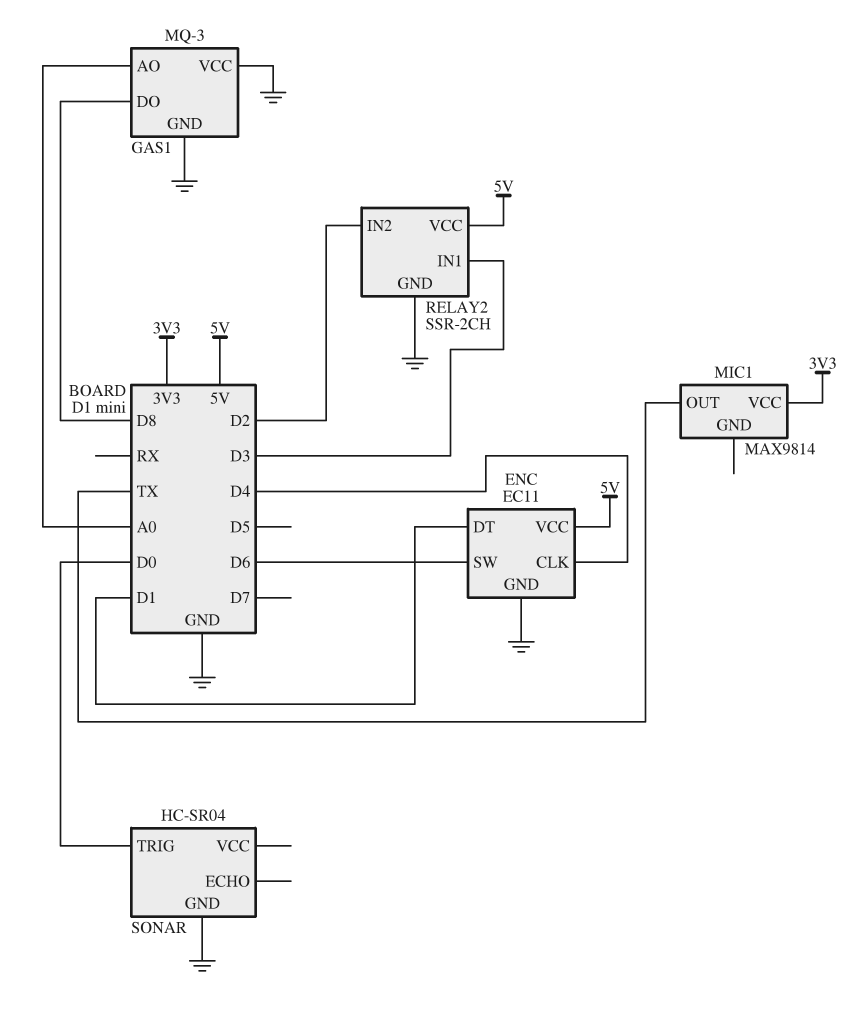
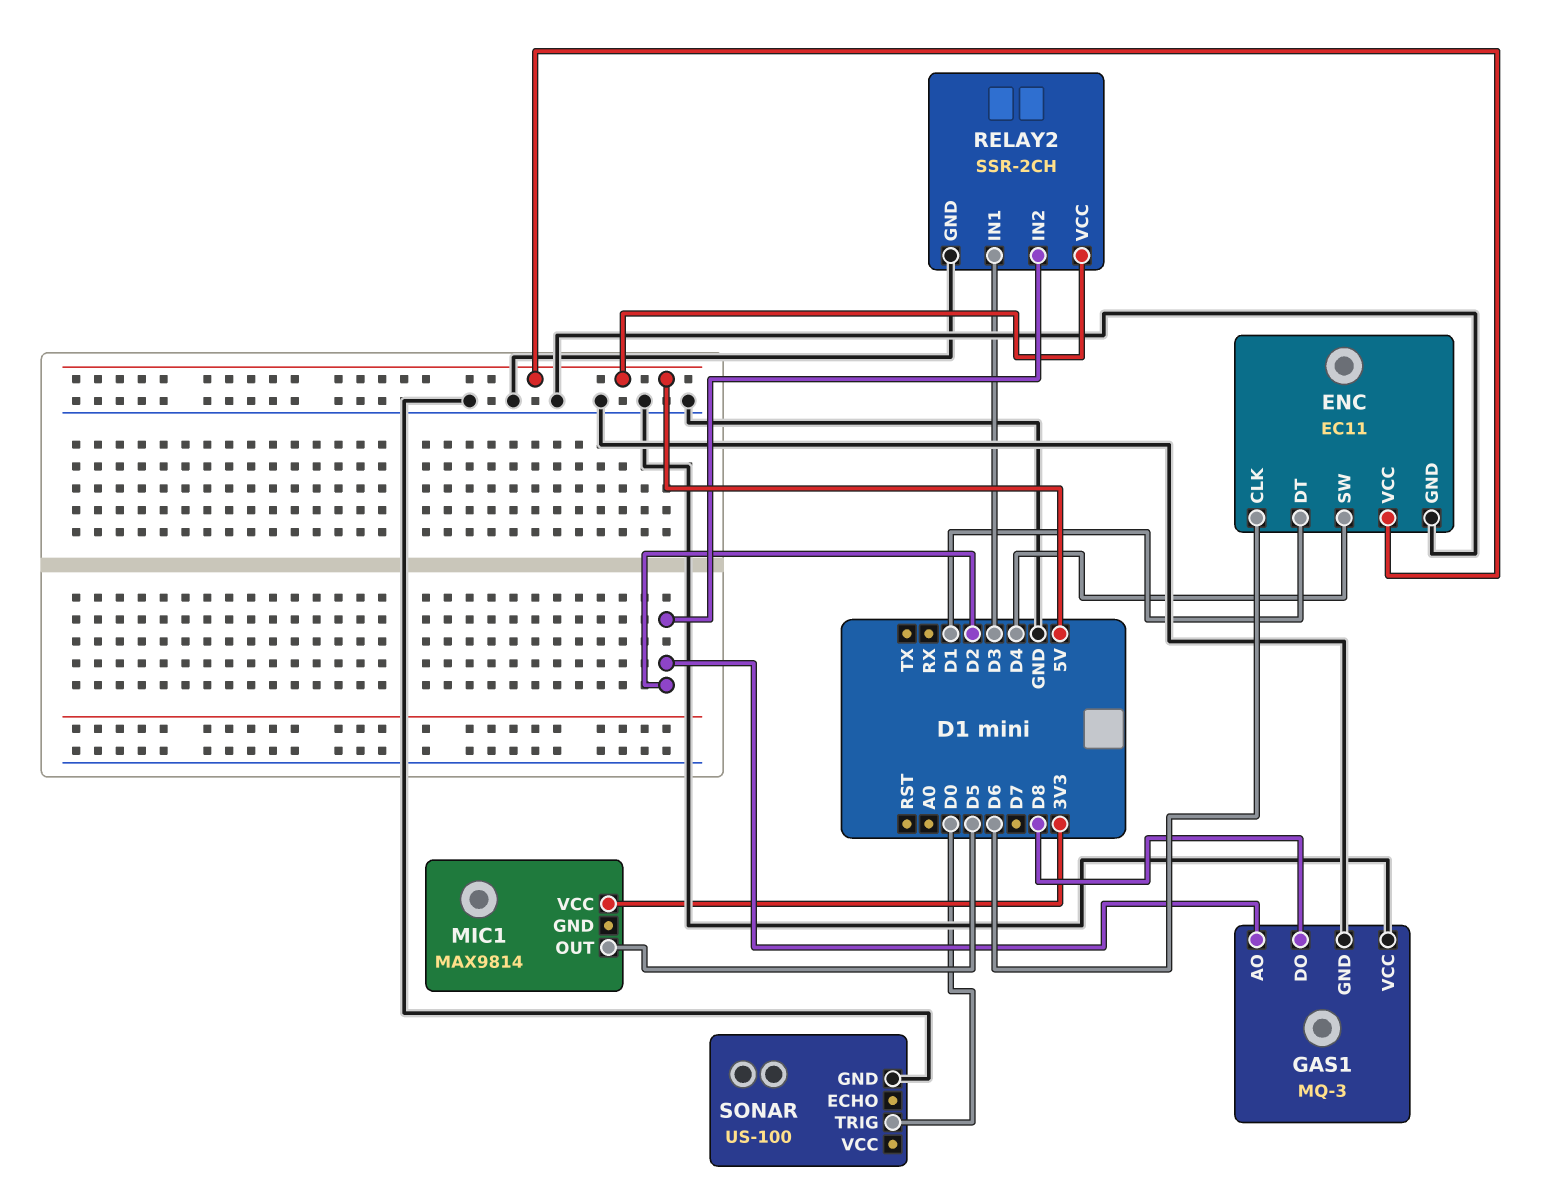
ENC pin CLK: D4 -> D6
ENC pin SW: D6 -> D4
GAS1 pin AO: A0 -> D2
MIC1 pin OUT: TX -> D5
SONAR: HC-SR04 -> US-100

